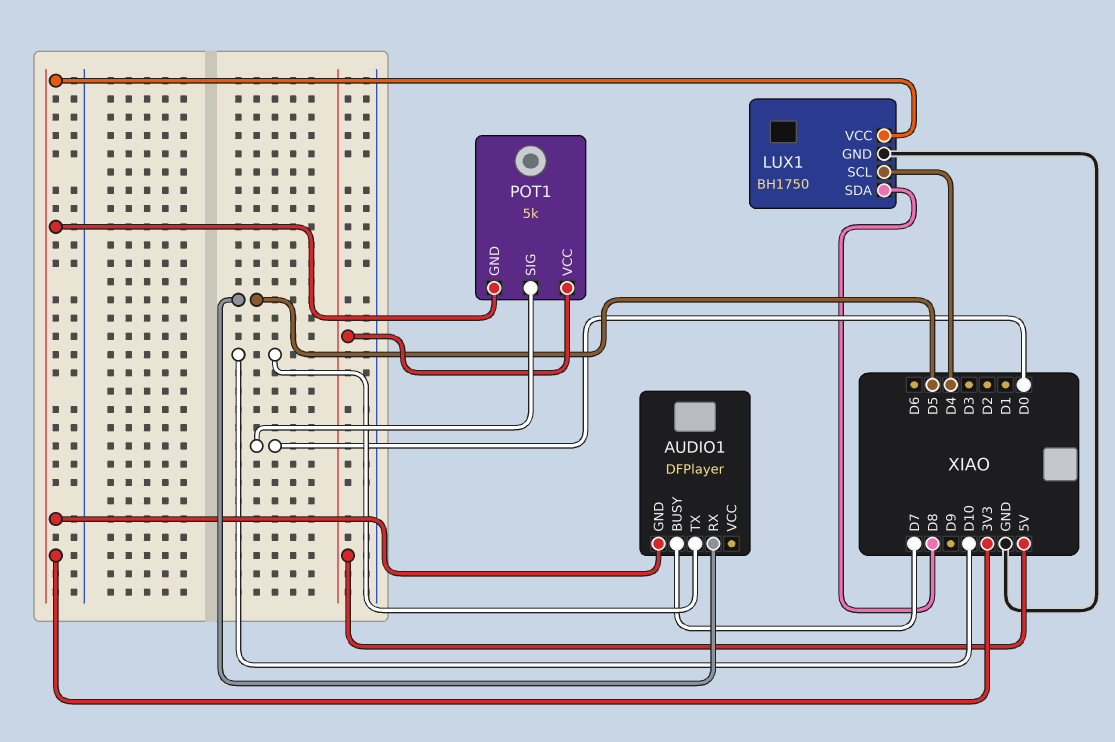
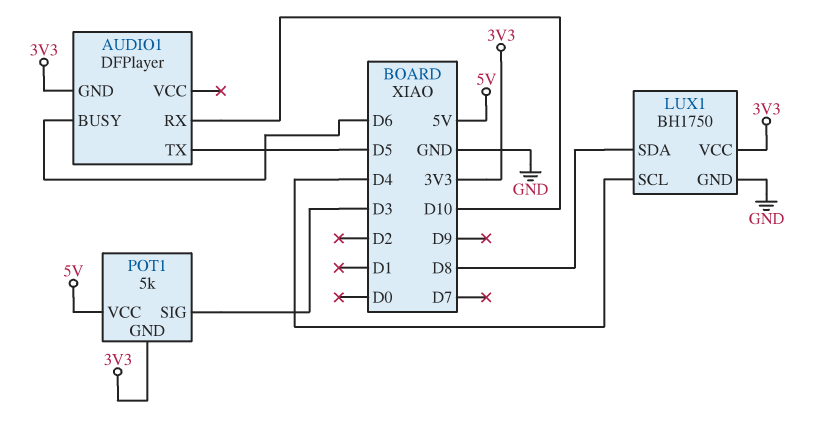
AUDIO1 pin BUSY: D7 -> D6
AUDIO1 pin RX: D5 -> D10
AUDIO1 pin TX: D10 -> D5
POT1 pin SIG: D0 -> D3

